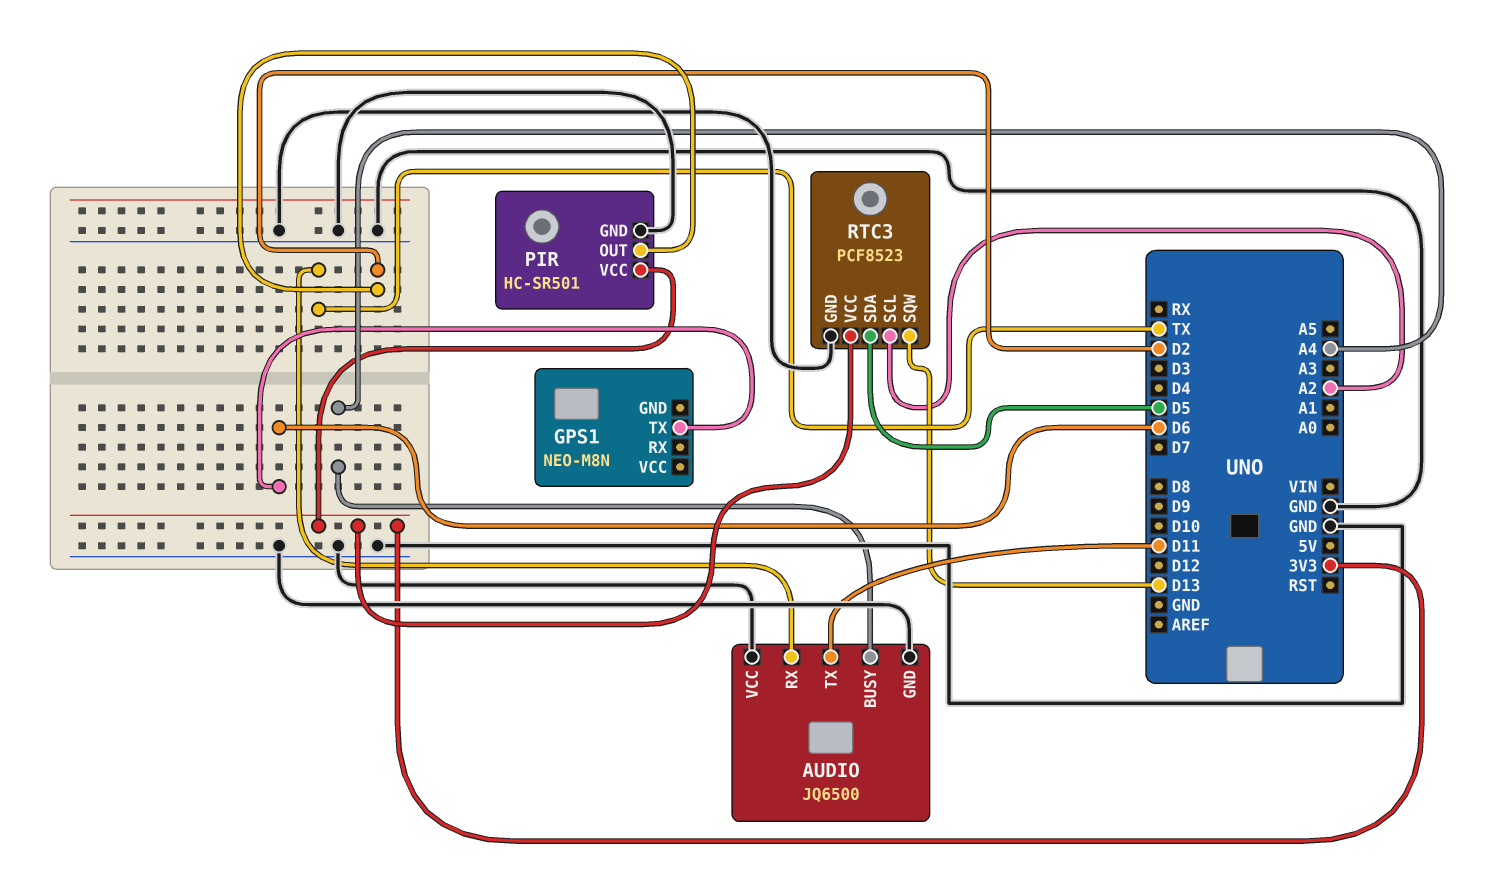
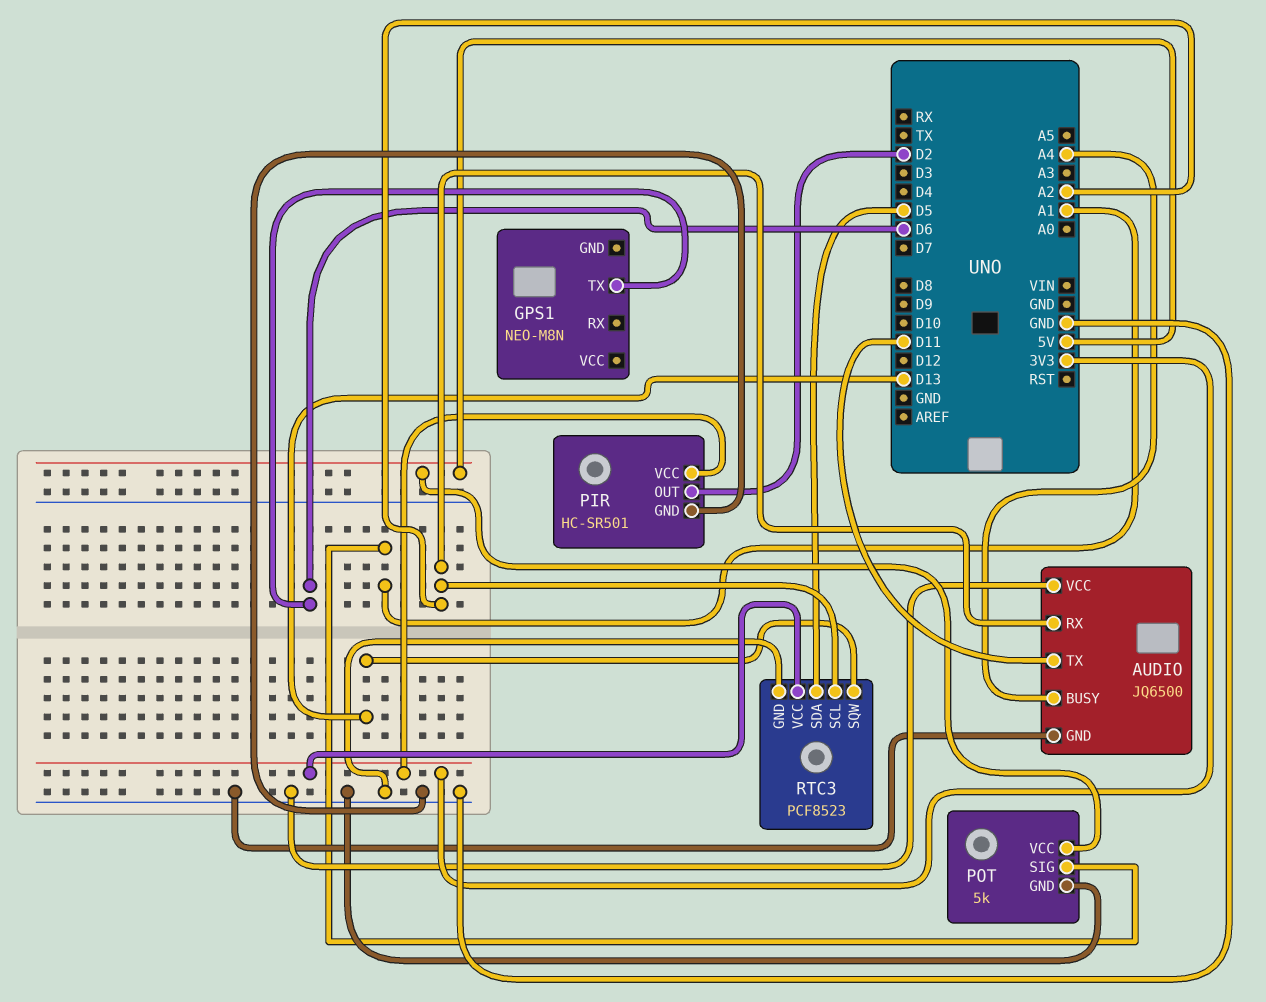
AUDIO pin RX: TX -> A2
POT: none -> 5k
POT pin GND: none -> GND
POT pin SIG: none -> A1
POT pin VCC: none -> 5V

